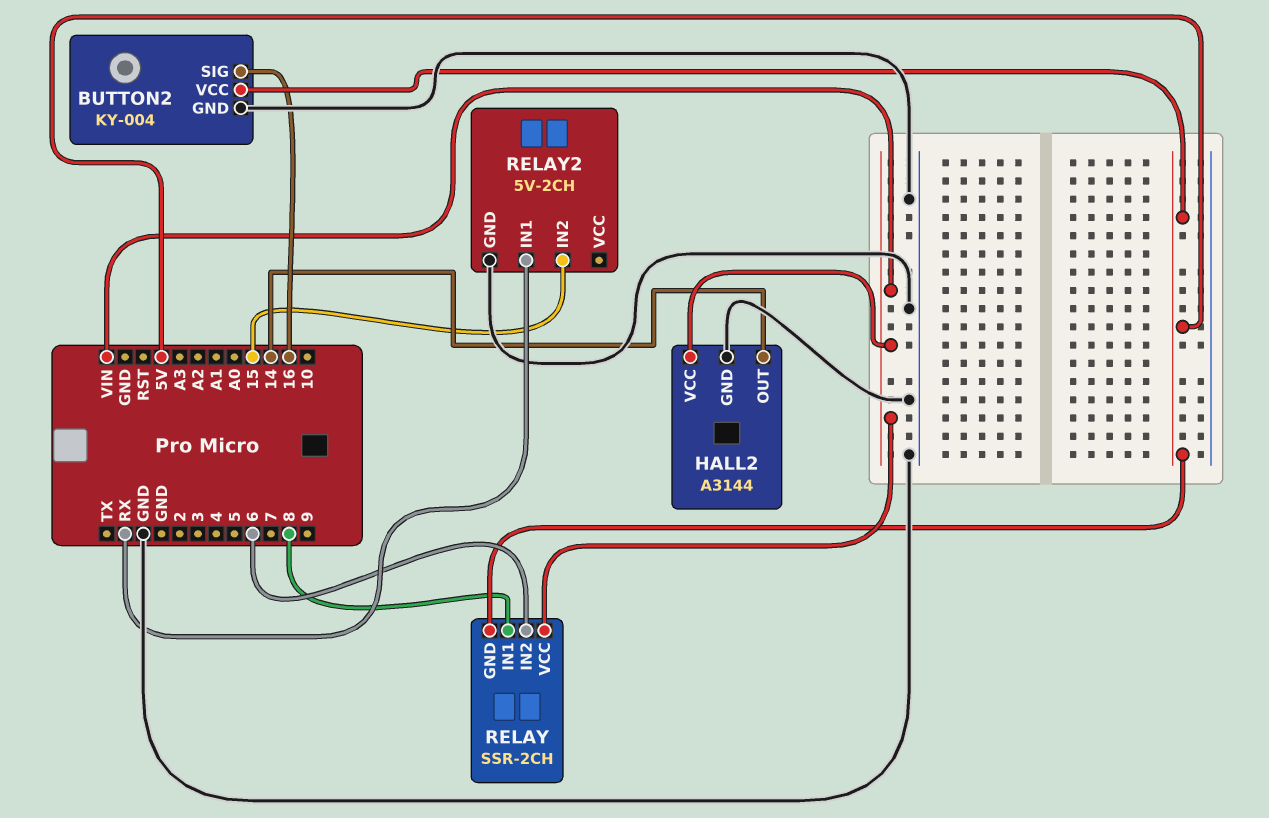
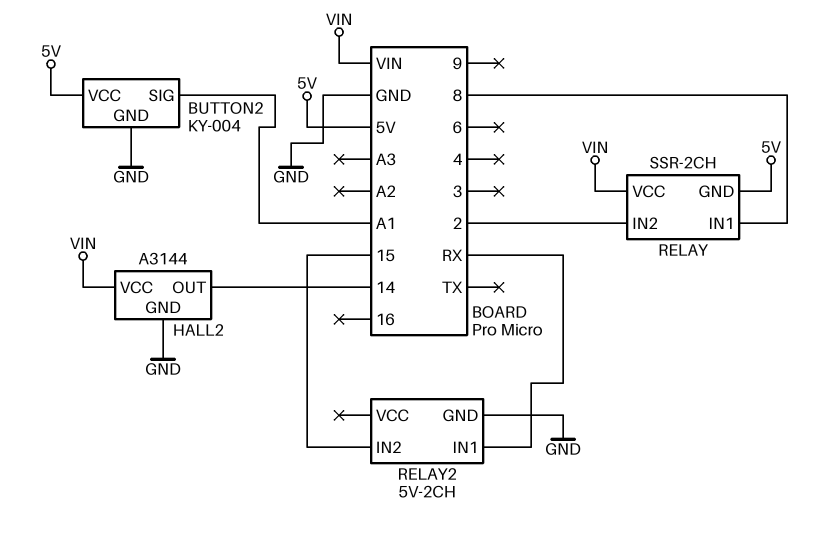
BUTTON2 pin SIG: 16 -> A1
RELAY pin IN2: 6 -> 2

